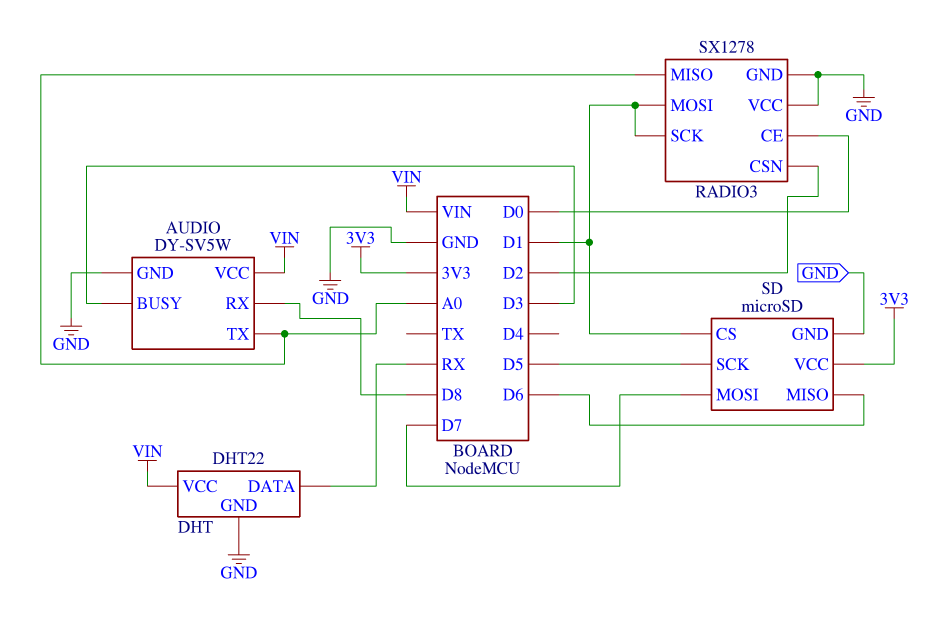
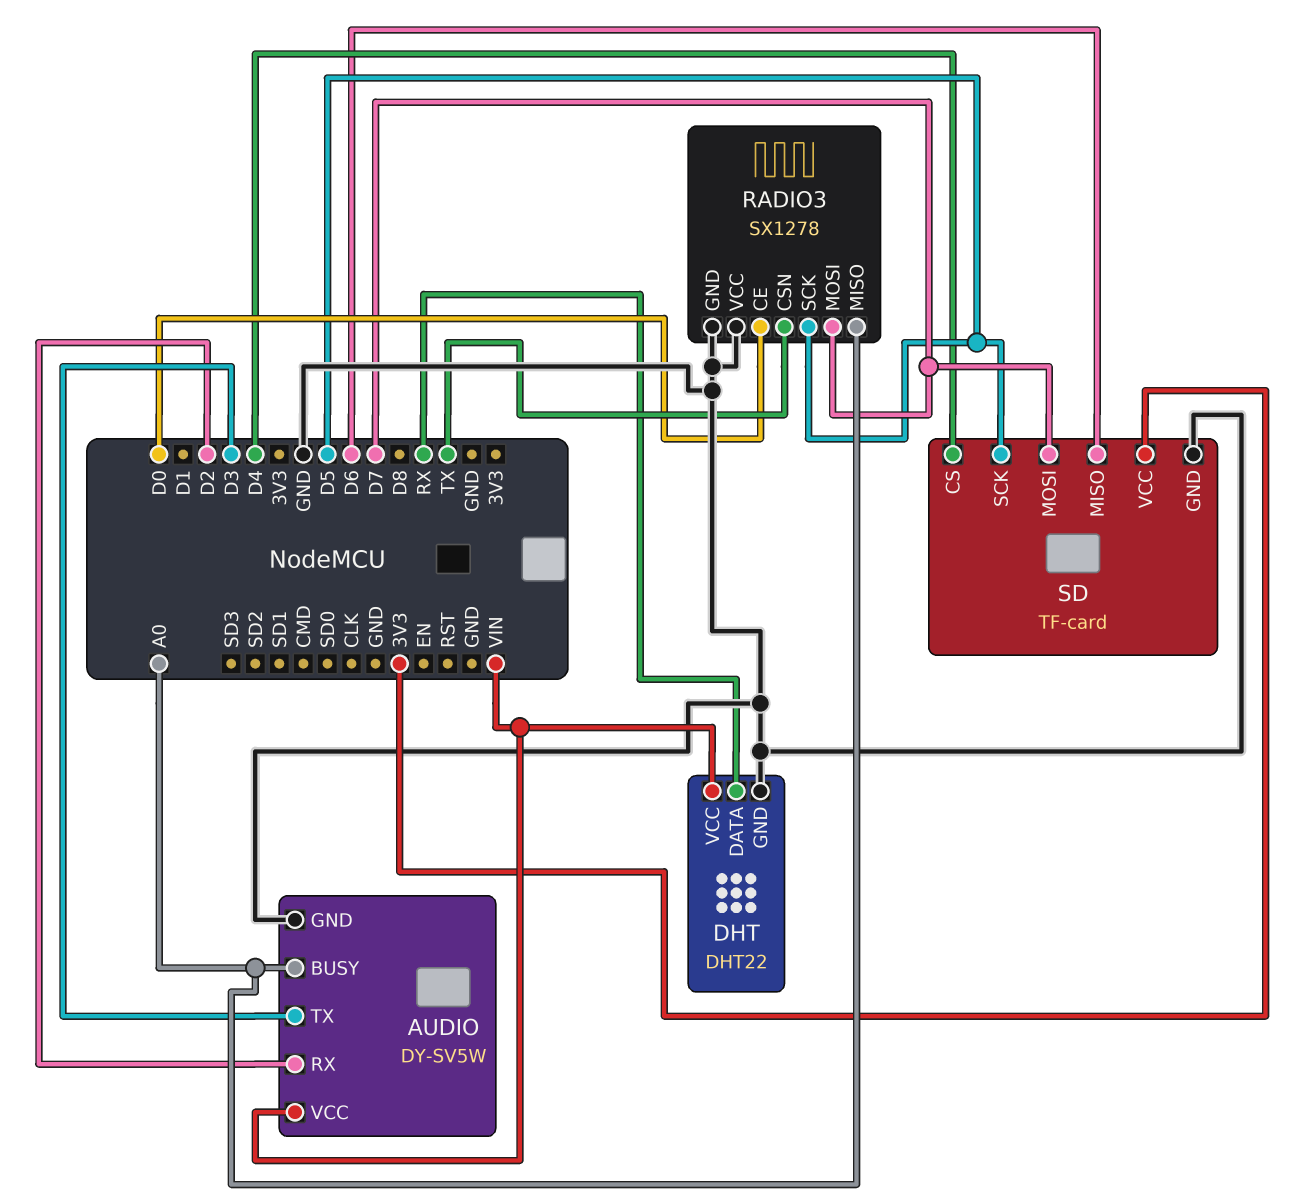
AUDIO pin BUSY: D3 -> A0
AUDIO pin RX: D8 -> D2
AUDIO pin TX: A0 -> D3
RADIO3 pin CSN: D2 -> TX
RADIO3 pin MOSI: D1 -> D7
RADIO3 pin SCK: D1 -> D5
SD: microSD -> TF-card
SD pin CS: D1 -> D4

